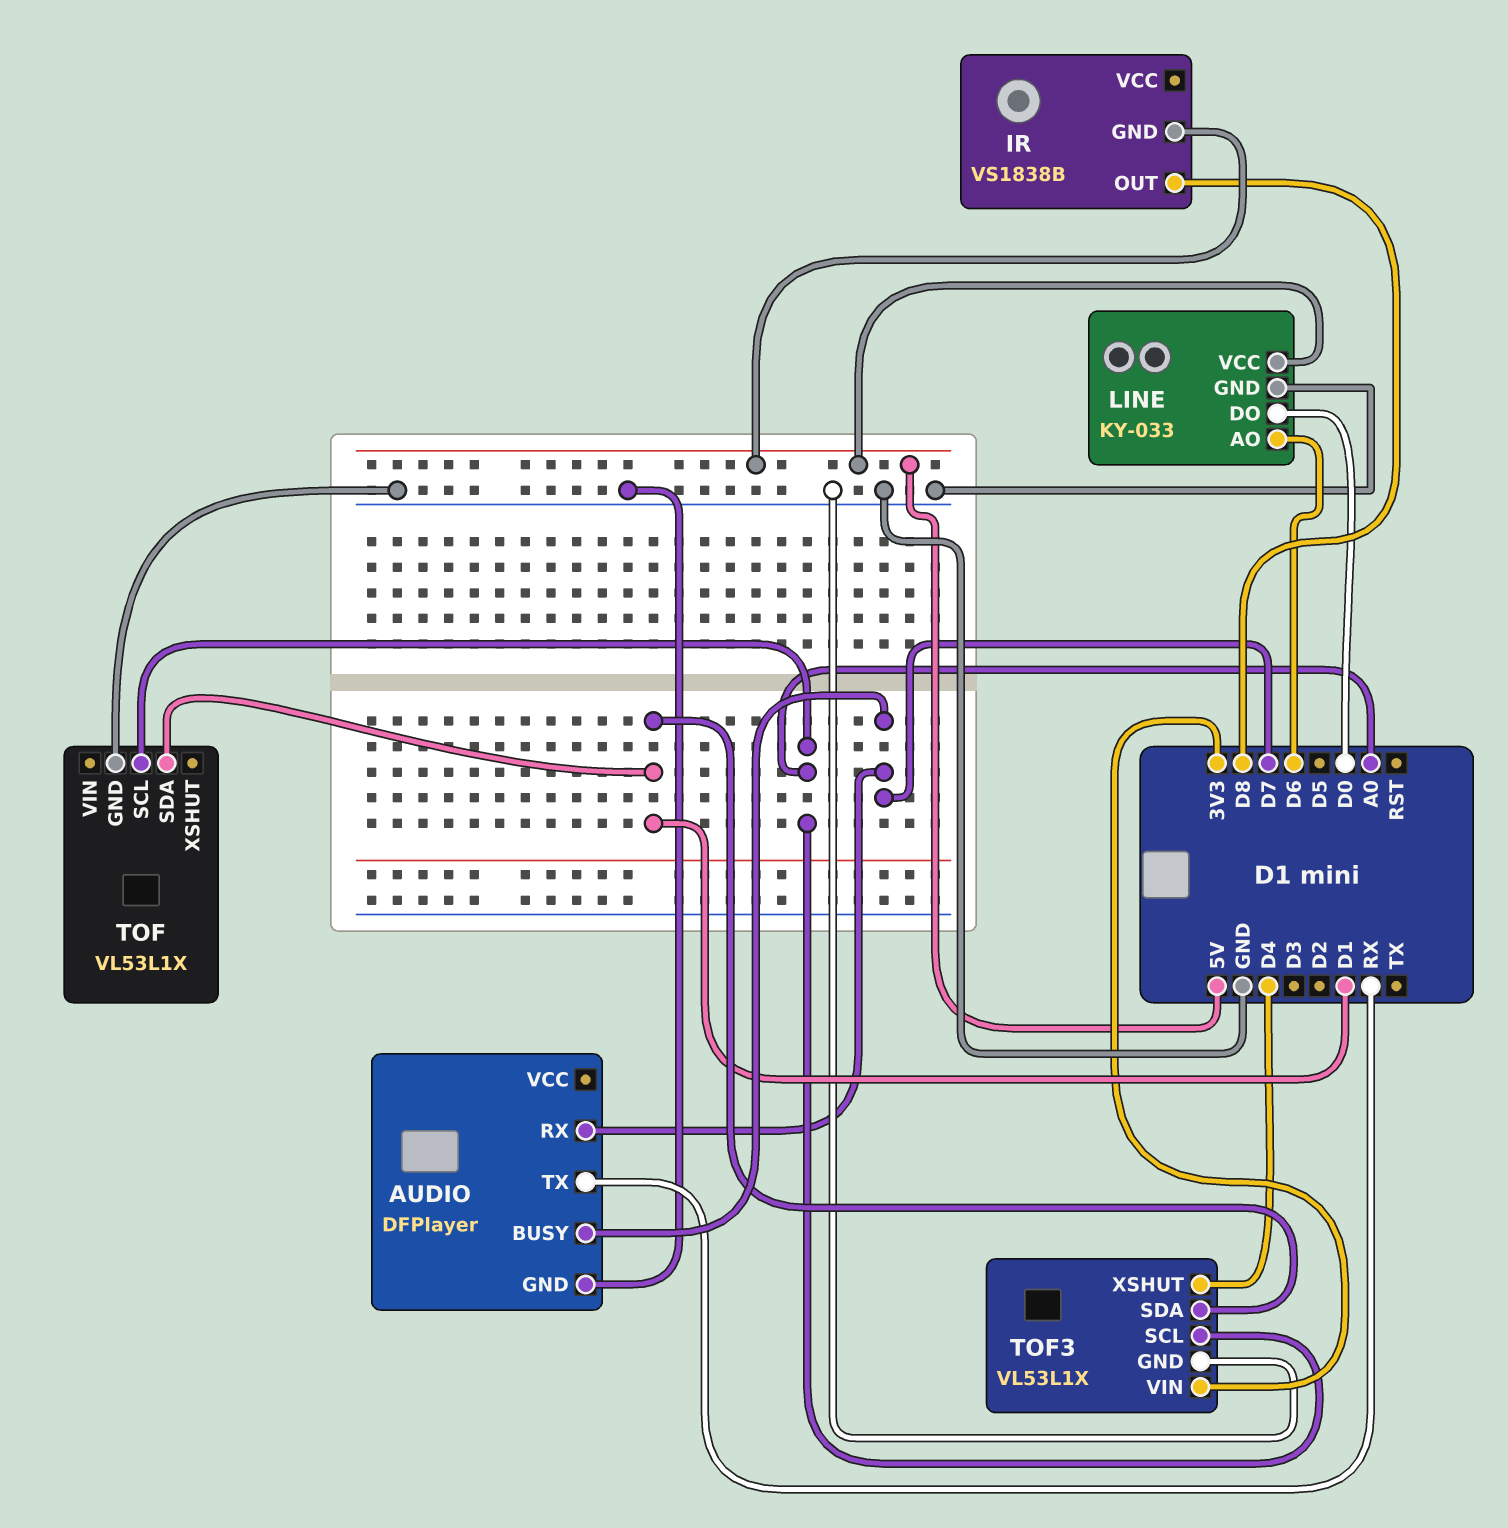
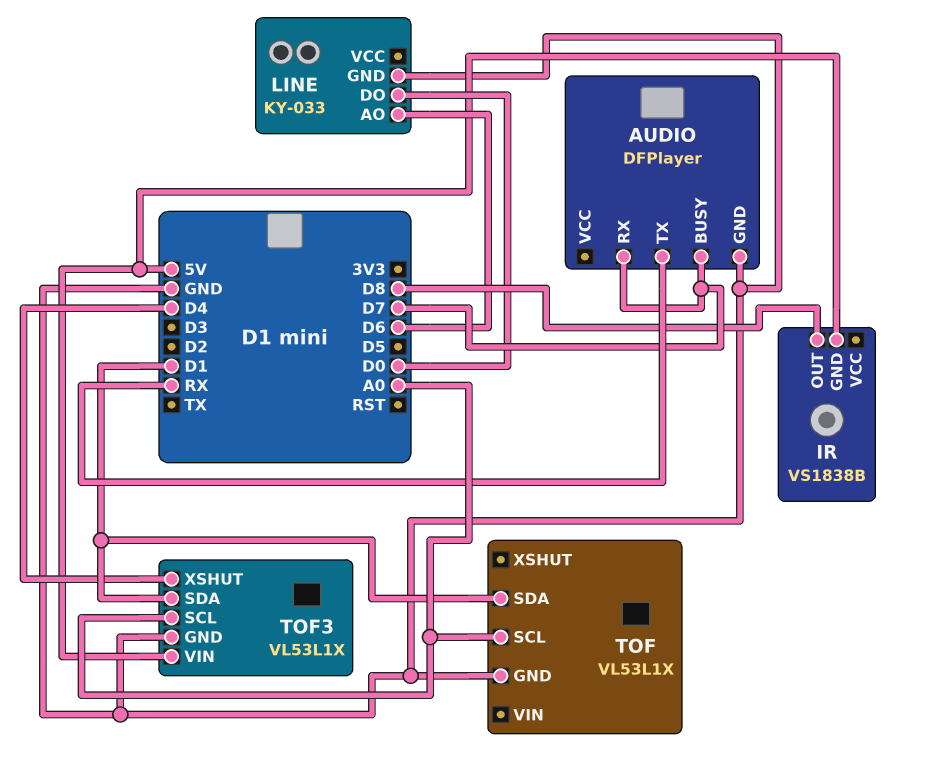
LINE pin VCC: 5V -> none
TOF3 pin VIN: 3V3 -> 5V

